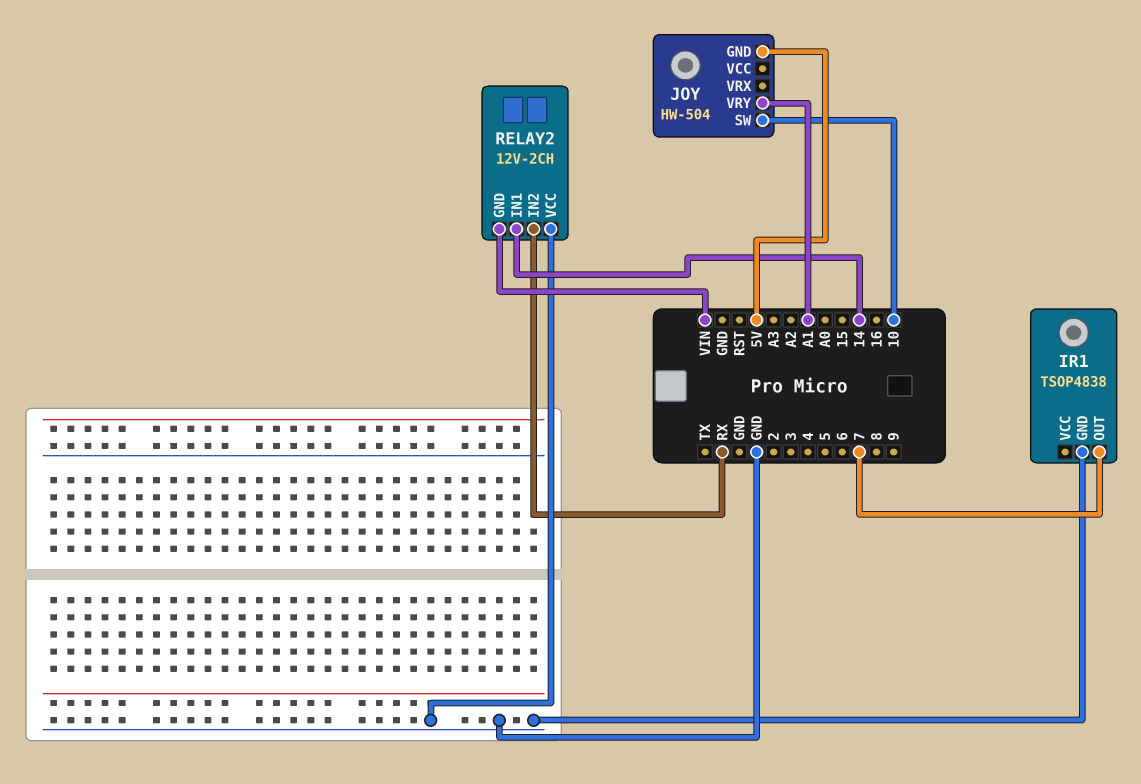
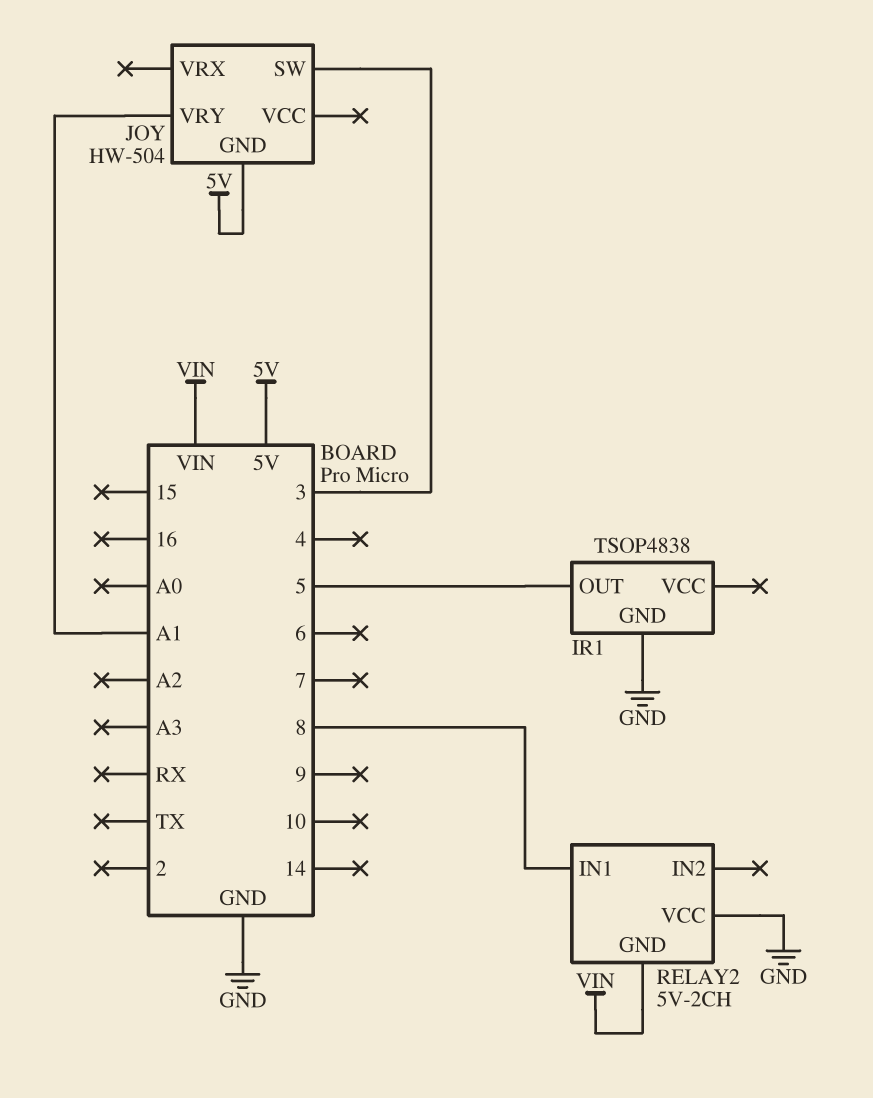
IR1 pin OUT: 7 -> 5
JOY pin SW: 10 -> 3
RELAY2: 12V-2CH -> 5V-2CH
RELAY2 pin IN1: 14 -> 8
RELAY2 pin IN2: RX -> none

